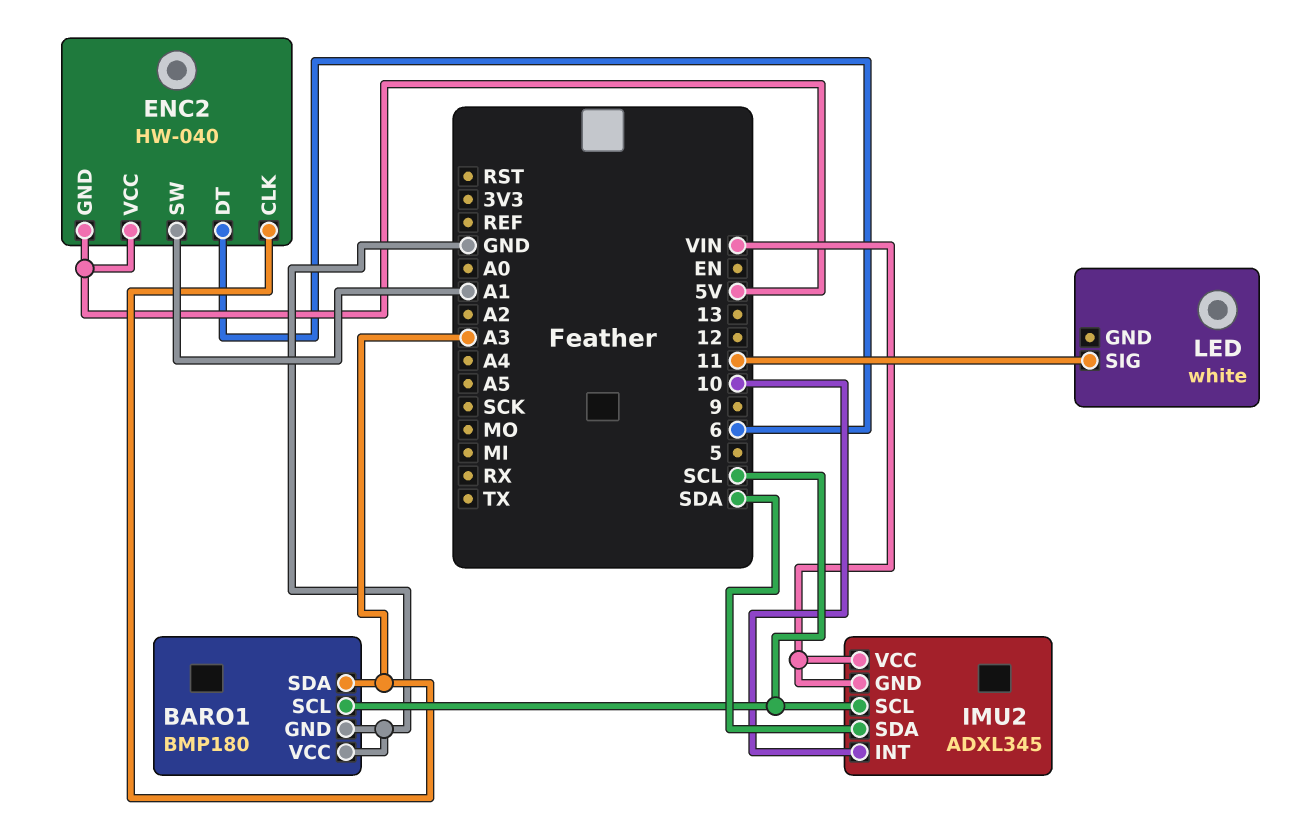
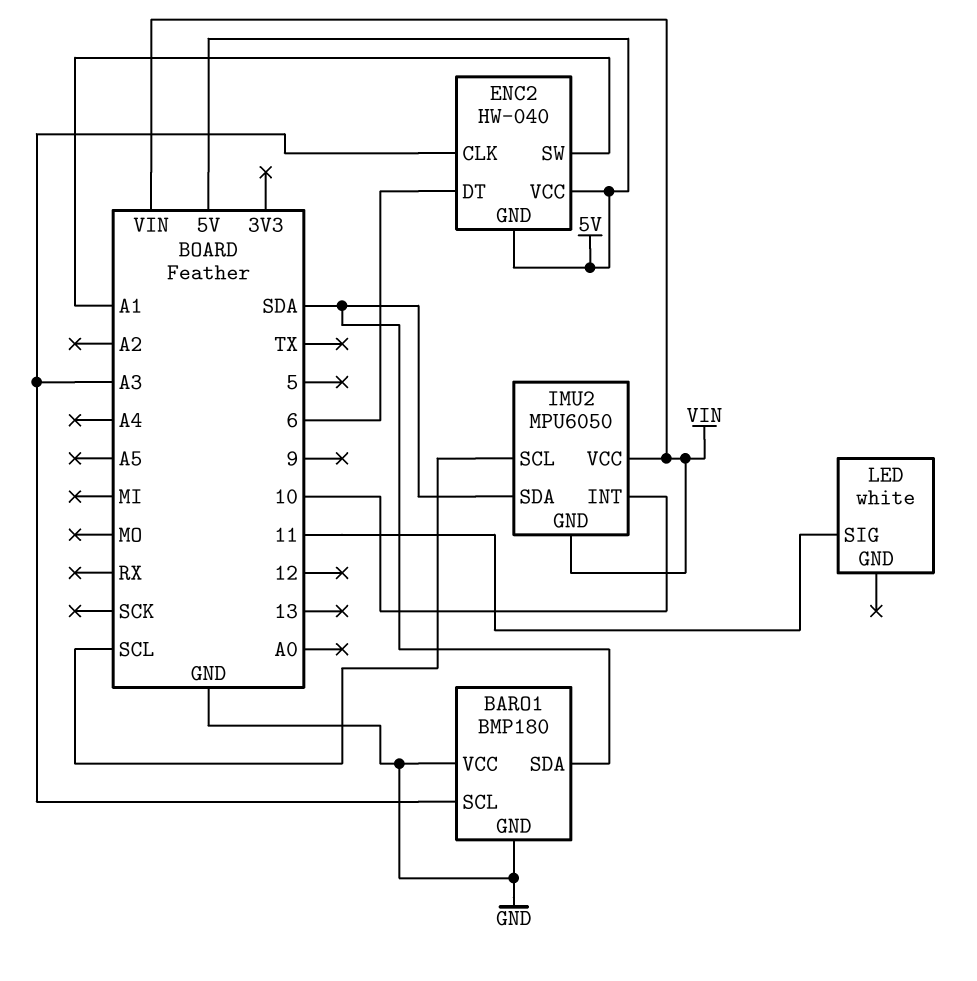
BARO1 pin SCL: SCL -> A3
BARO1 pin SDA: A3 -> SDA
IMU2: ADXL345 -> MPU6050

